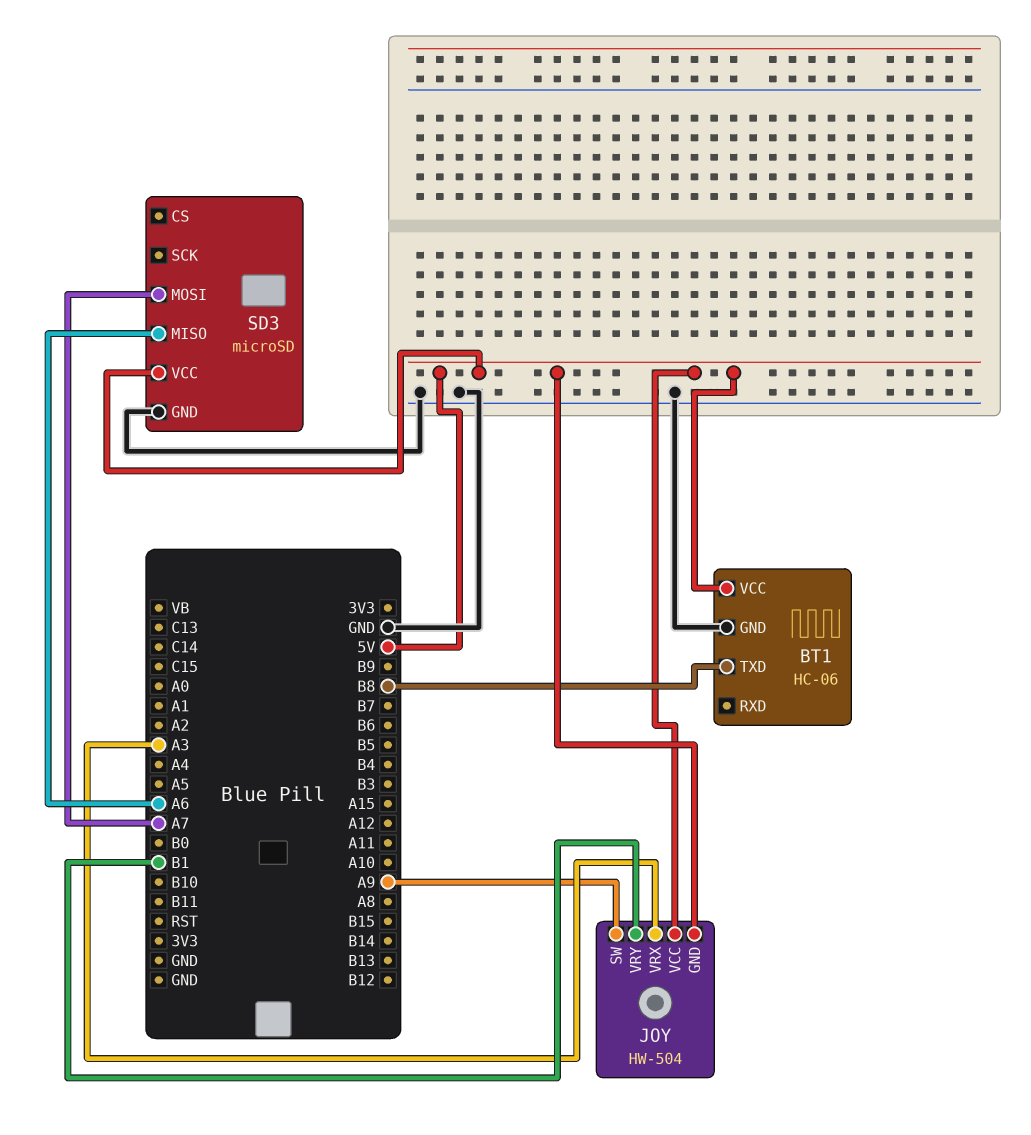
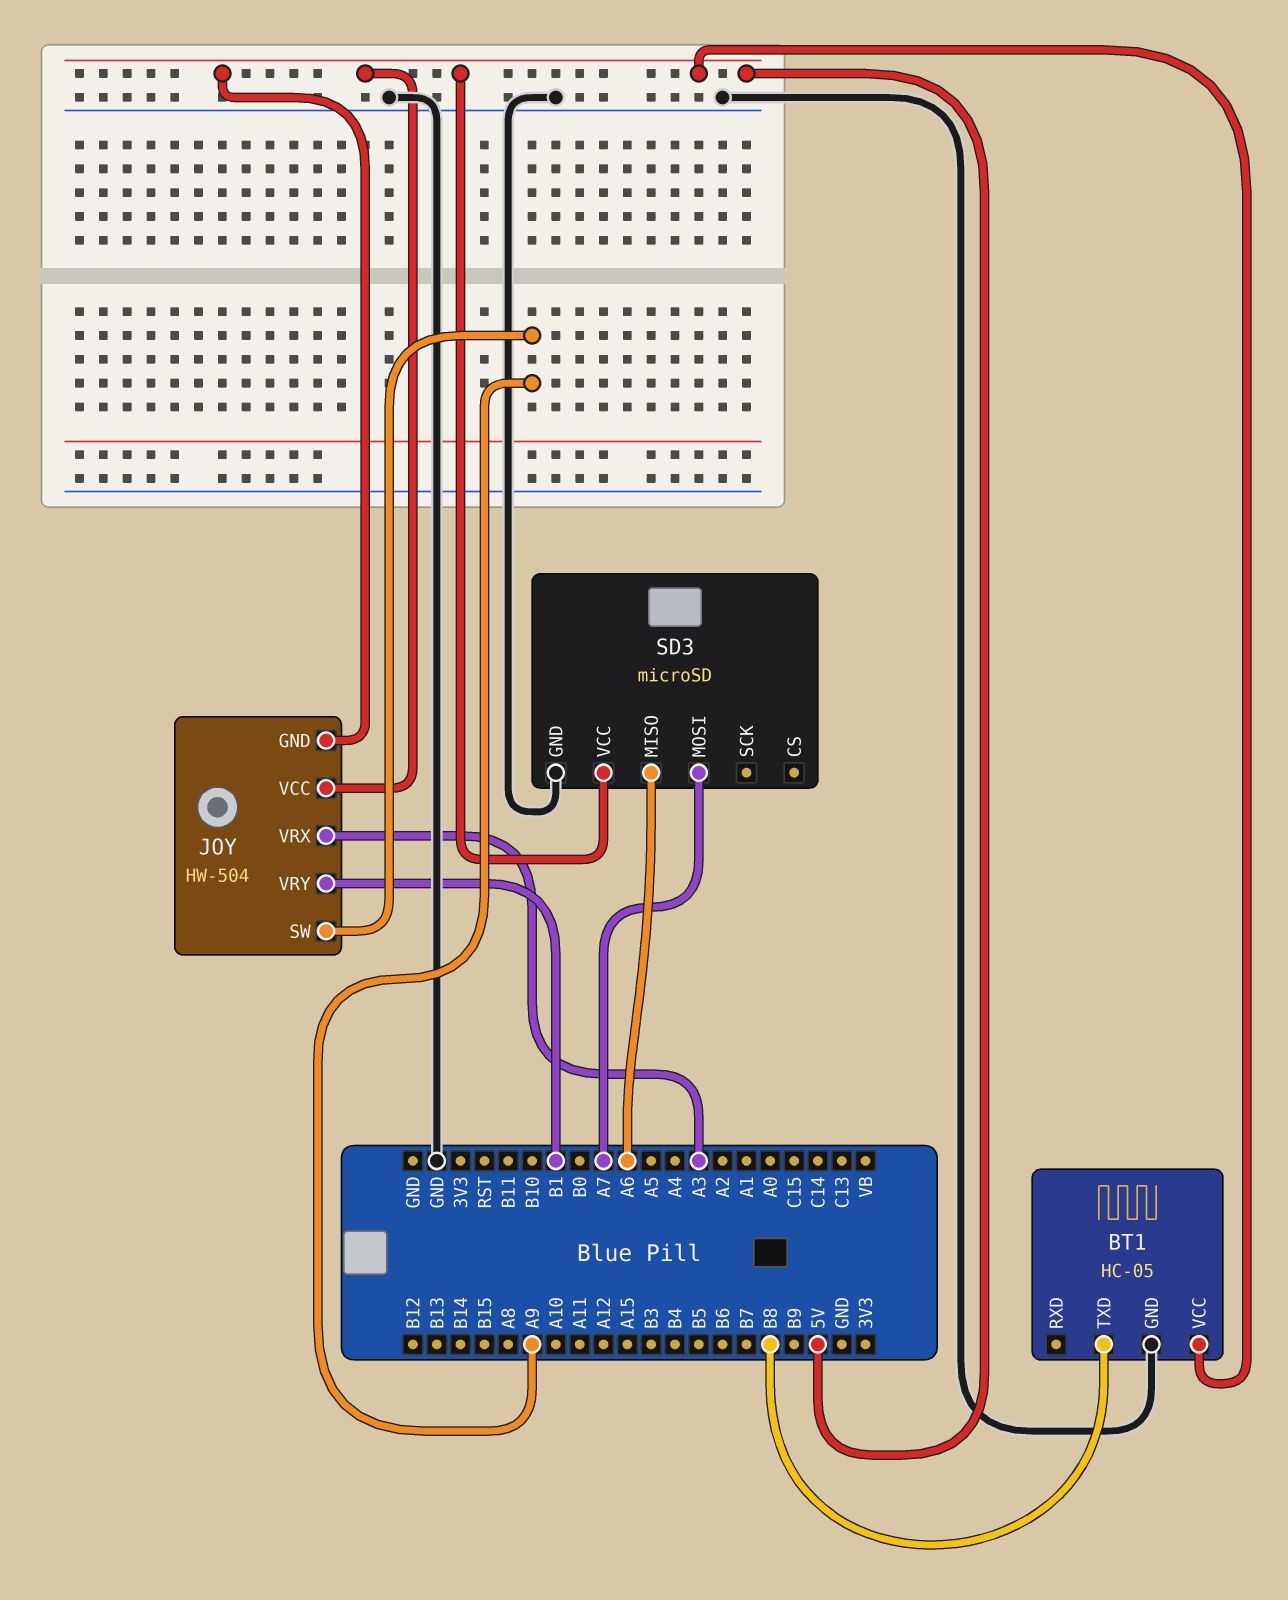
BT1: HC-06 -> HC-05

